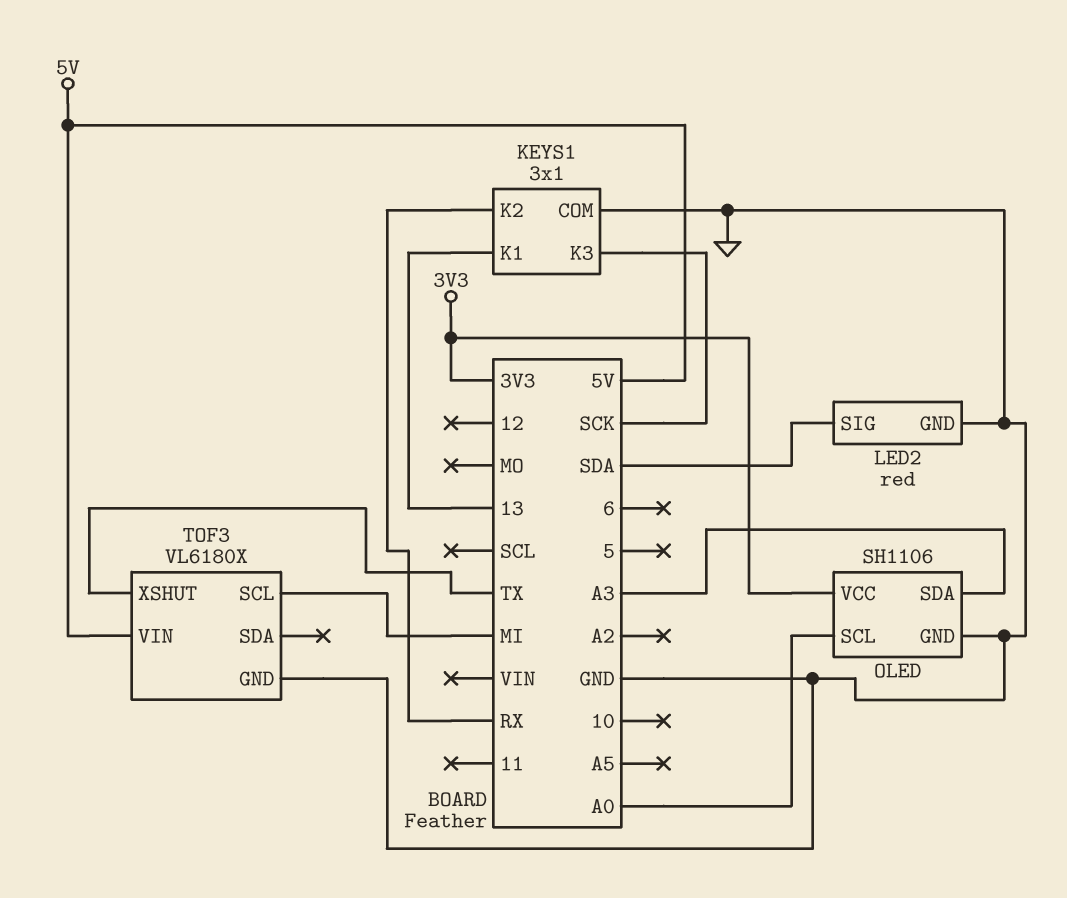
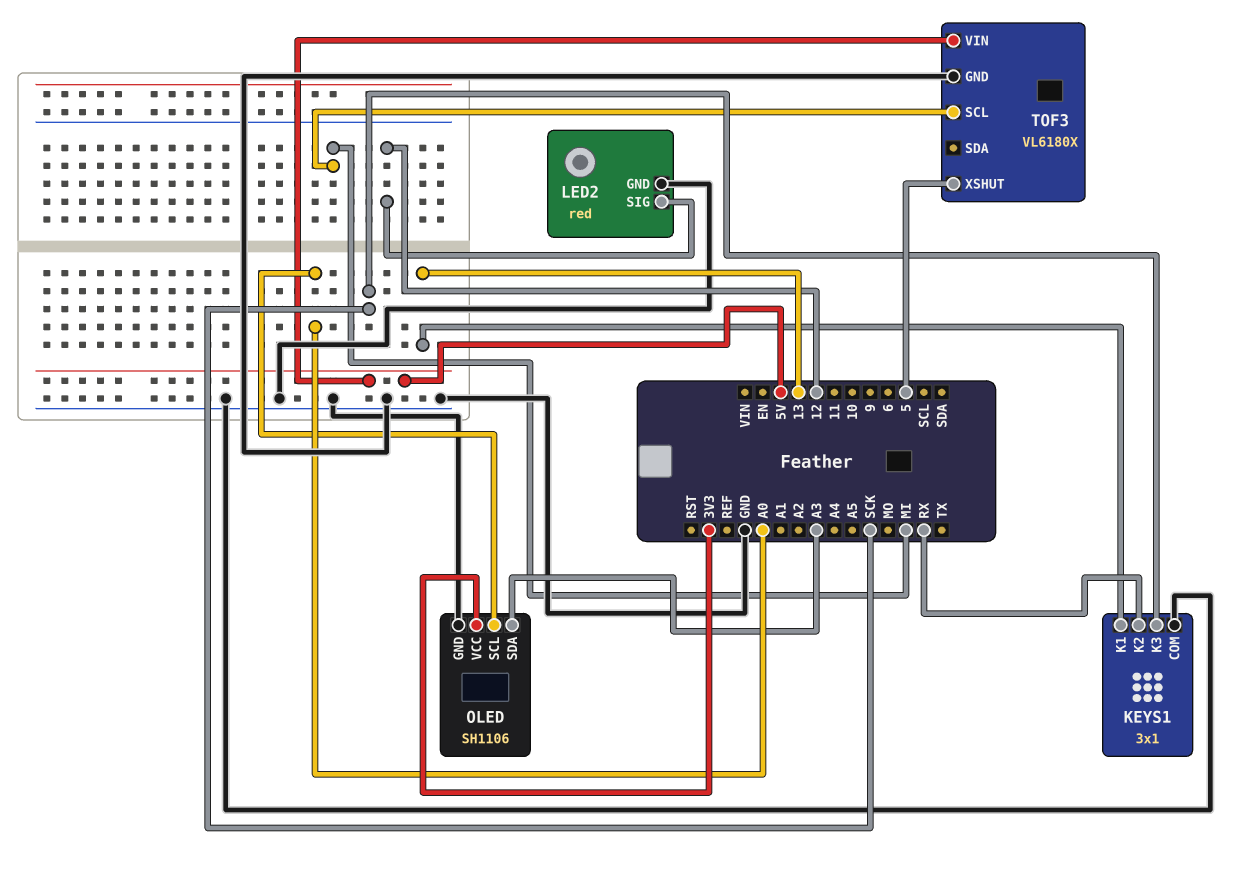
LED2 pin SIG: SDA -> 12
TOF3 pin XSHUT: TX -> 5

